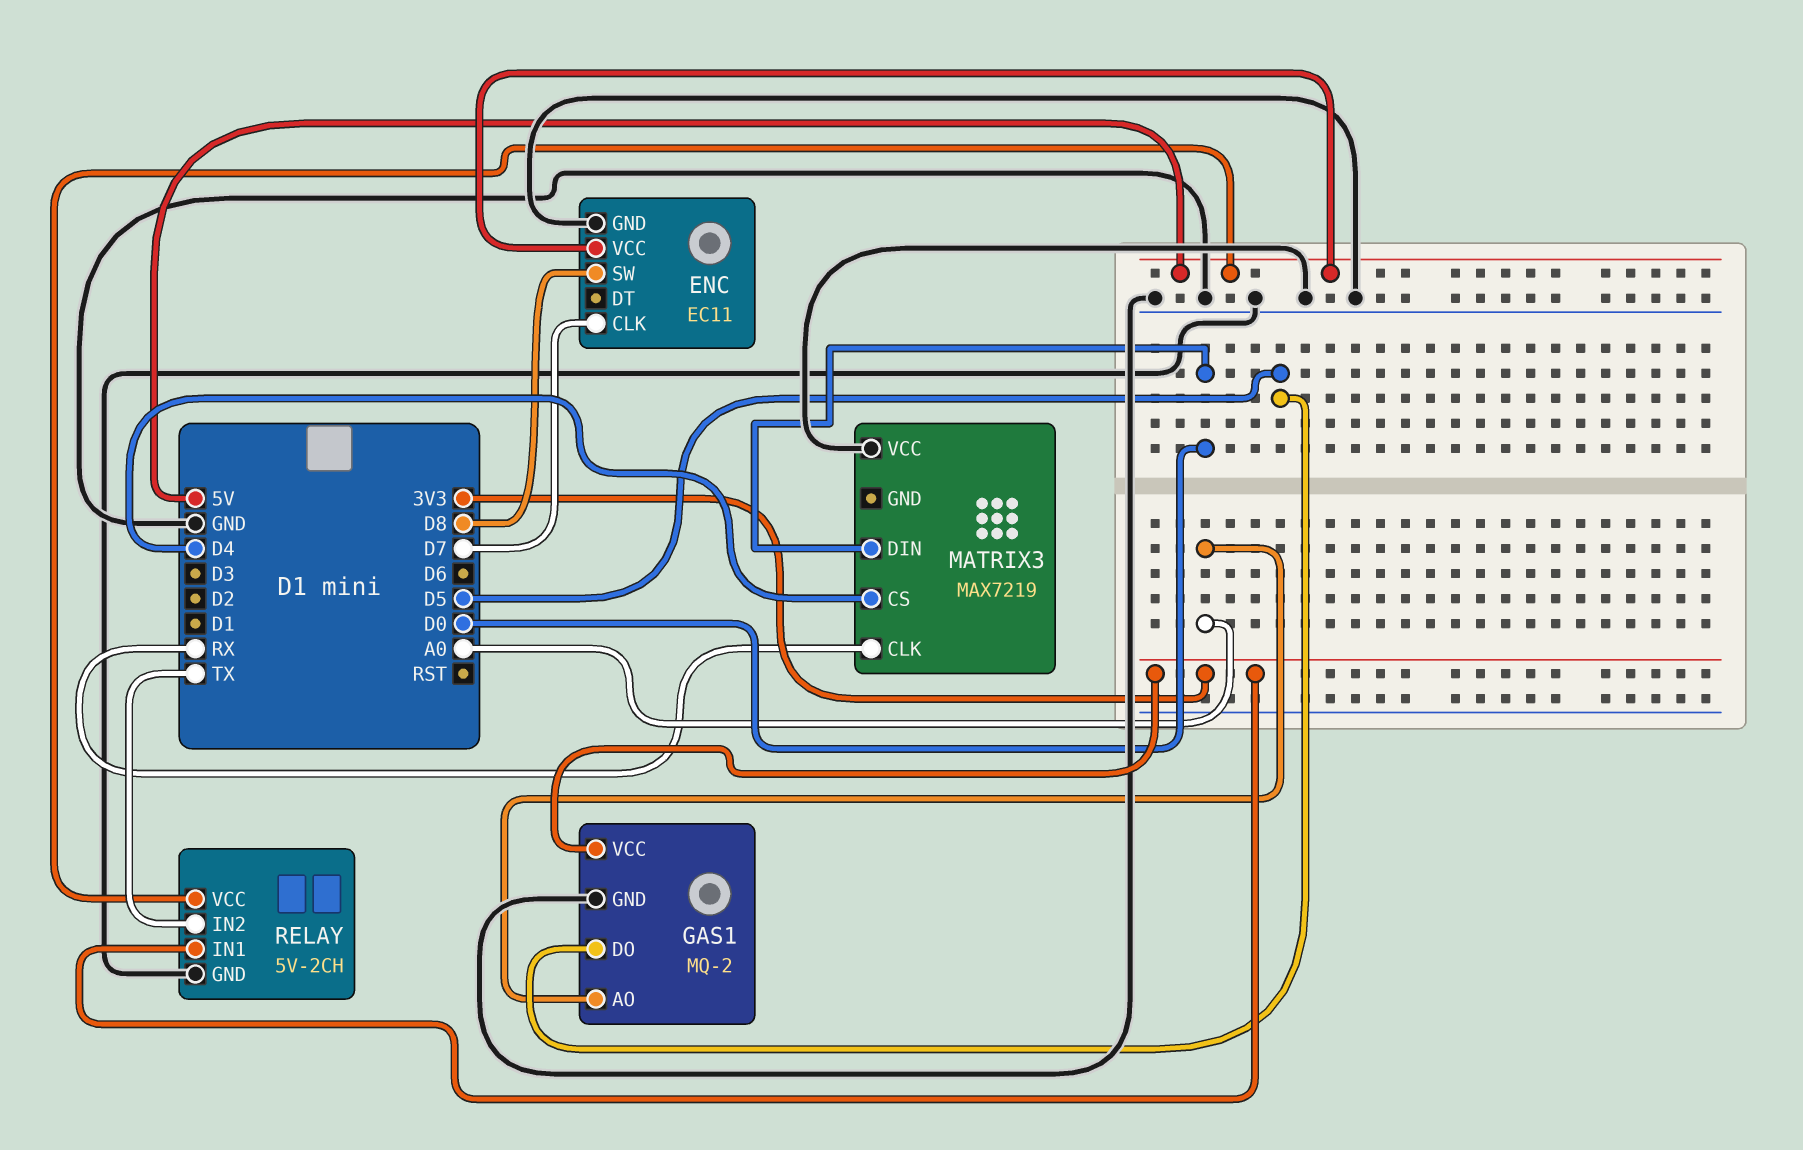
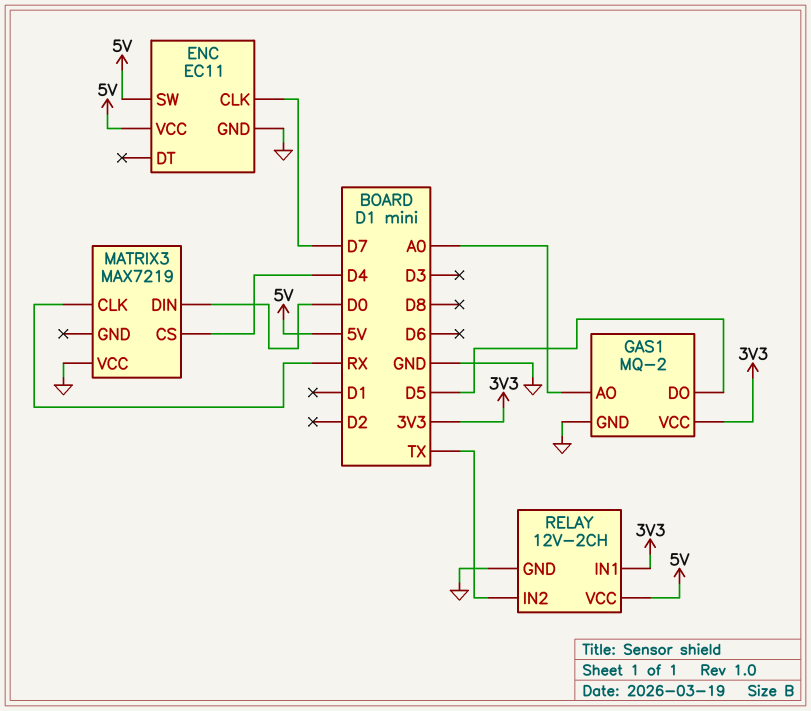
ENC pin SW: D8 -> 5V
RELAY: 5V-2CH -> 12V-2CH

